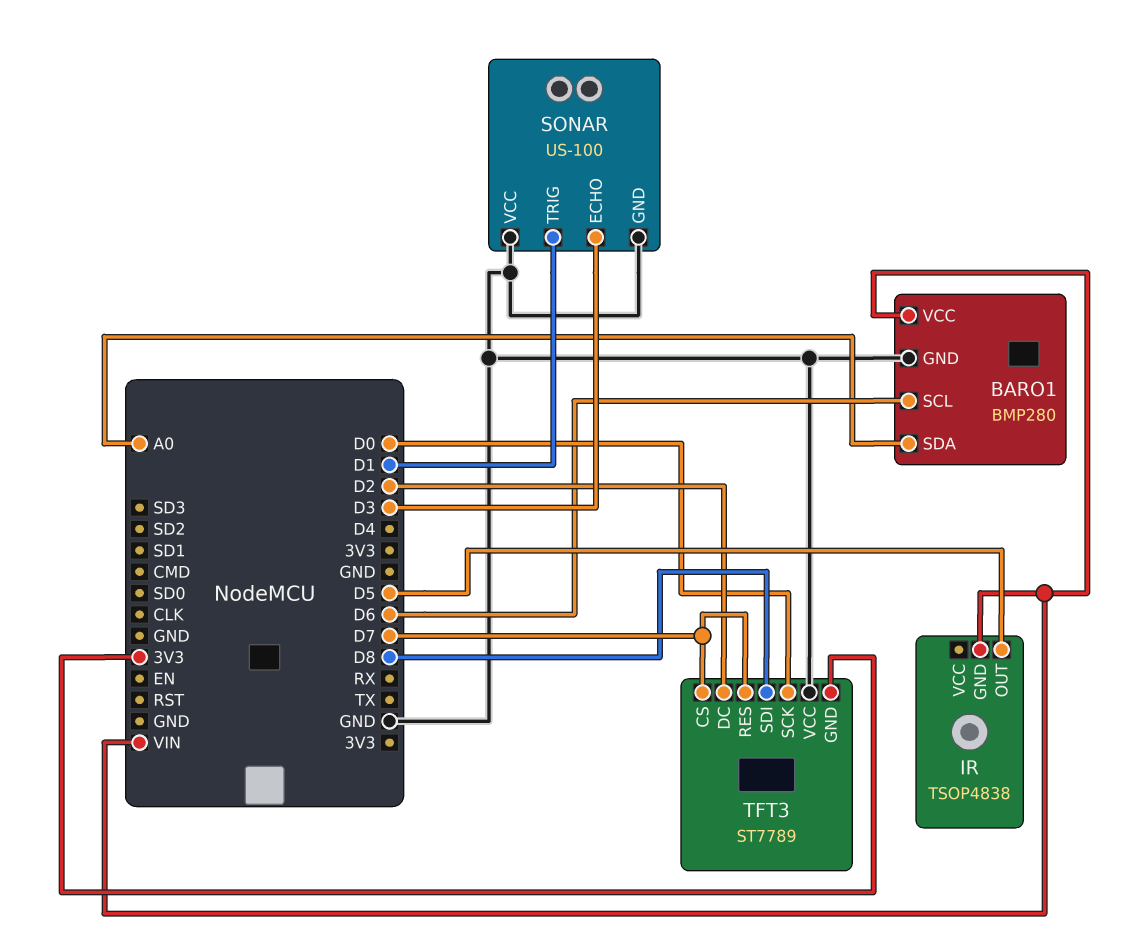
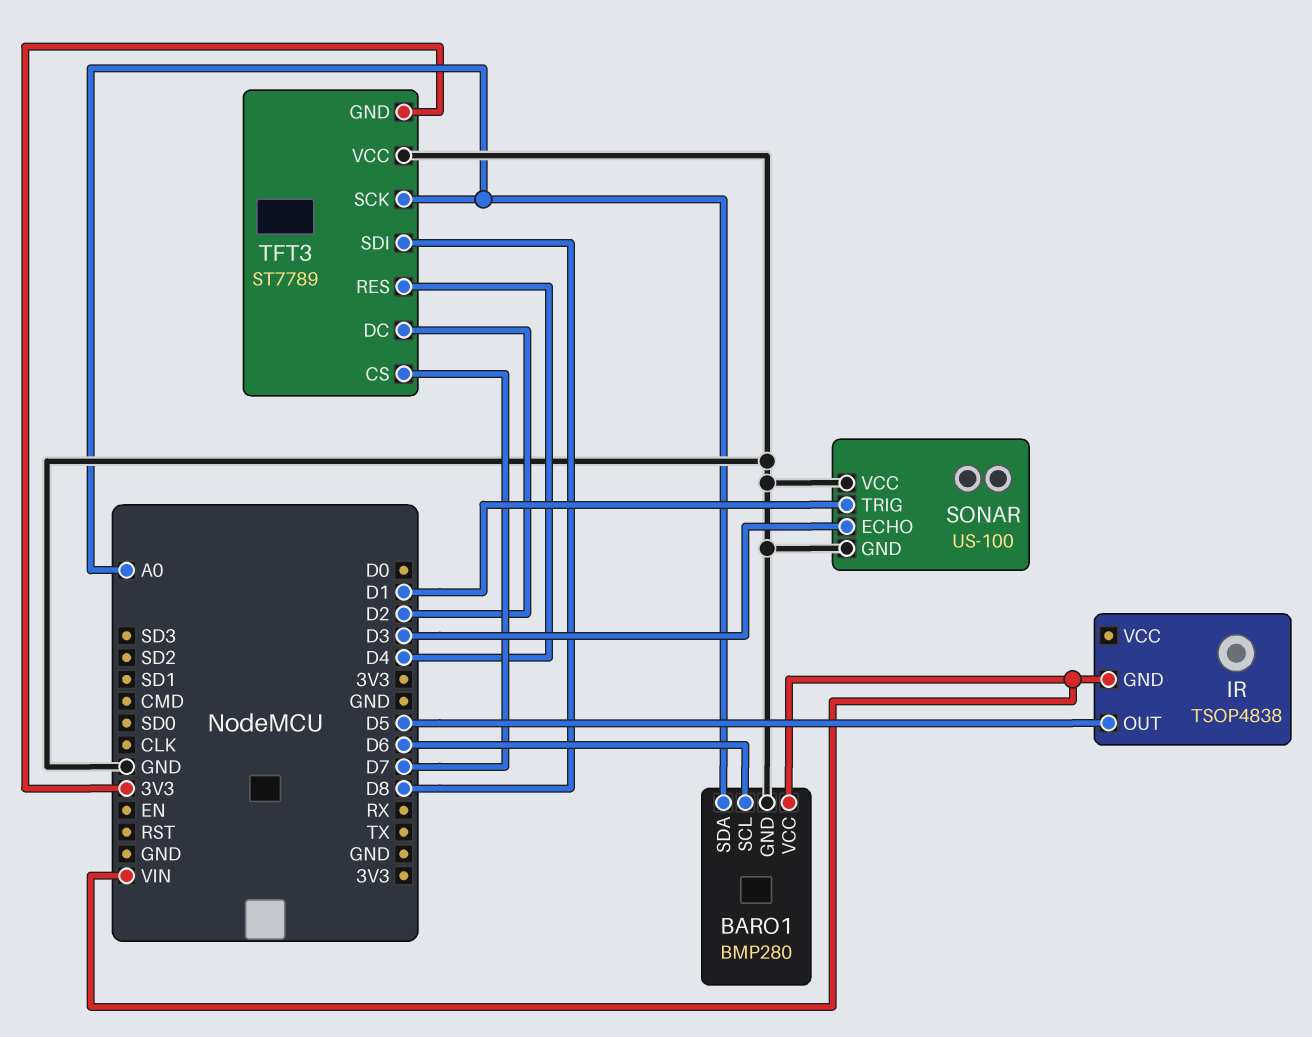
TFT3 pin RES: D7 -> D4
TFT3 pin SCK: D0 -> A0

